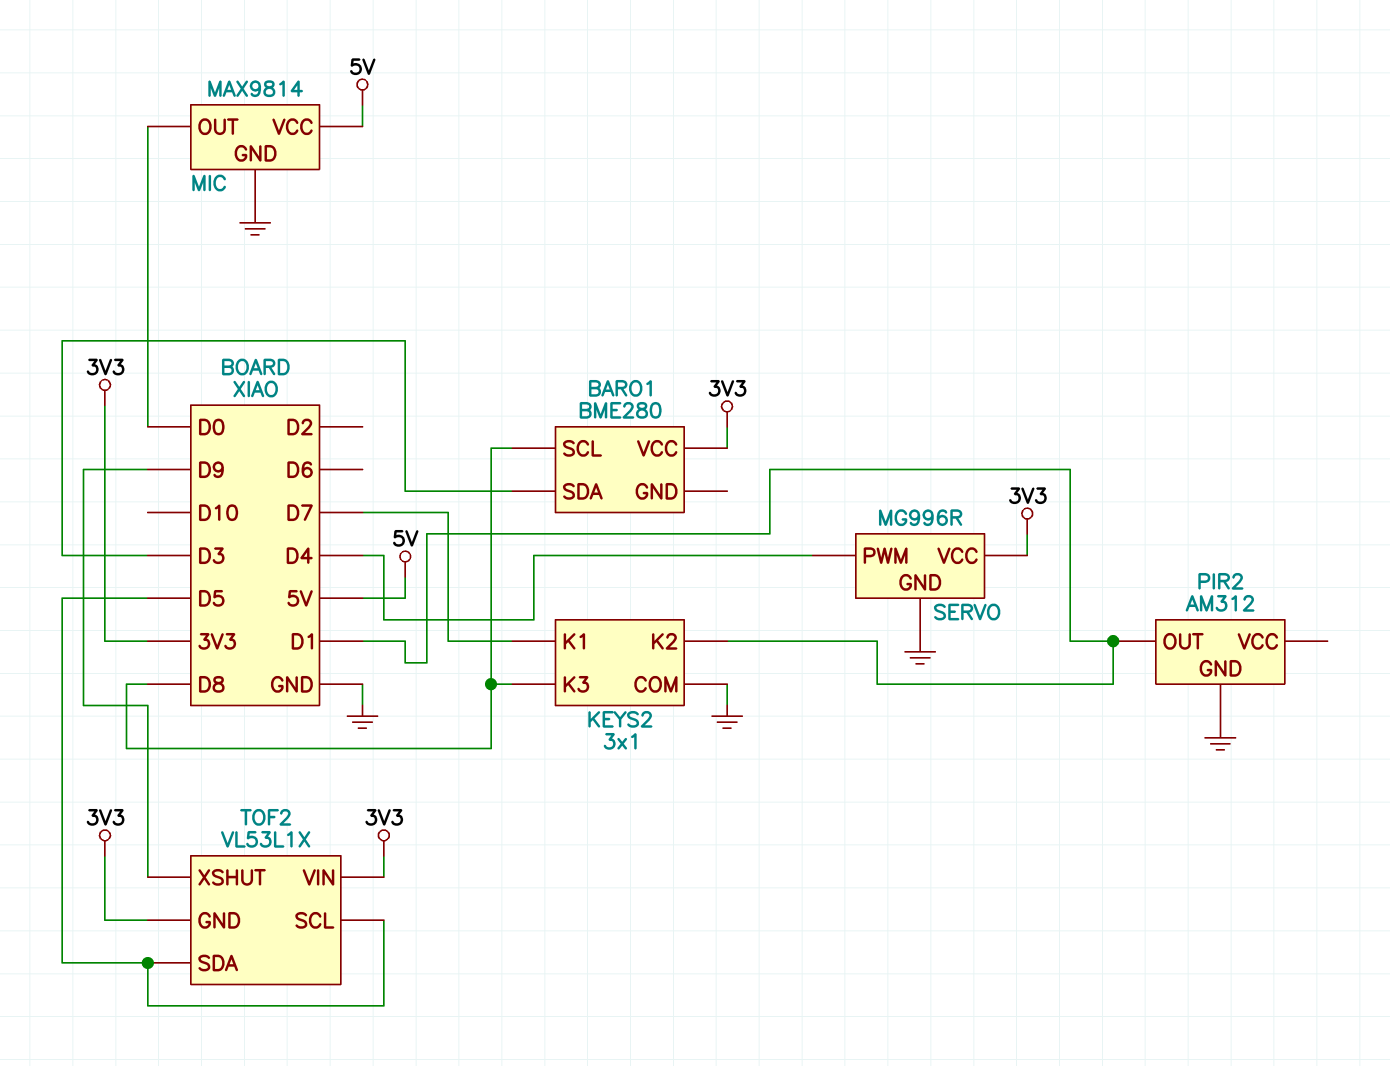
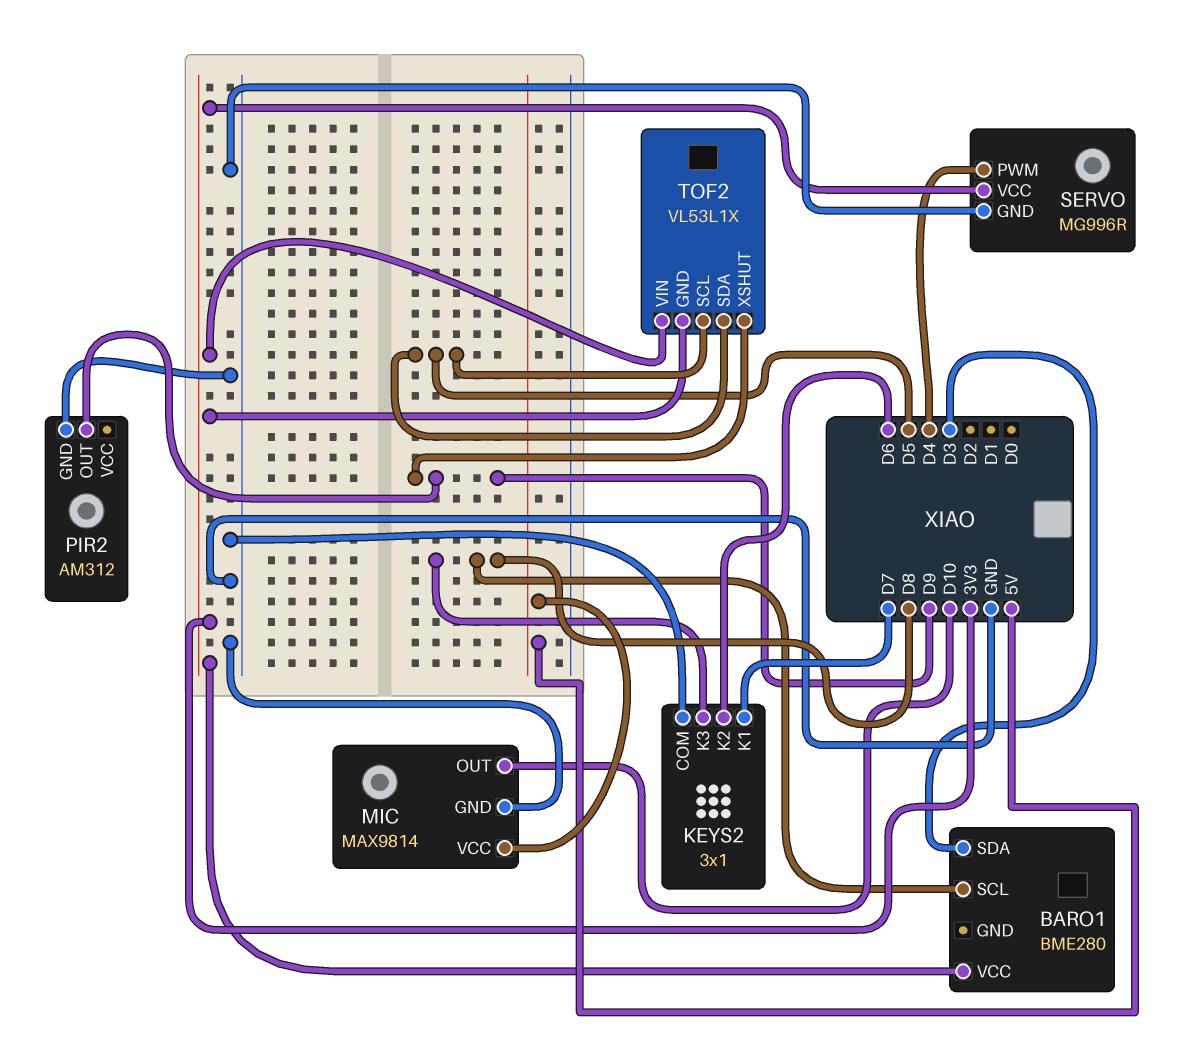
KEYS2 pin K2: D1 -> D6
MIC pin OUT: D0 -> D10
PIR2 pin OUT: D1 -> D9

